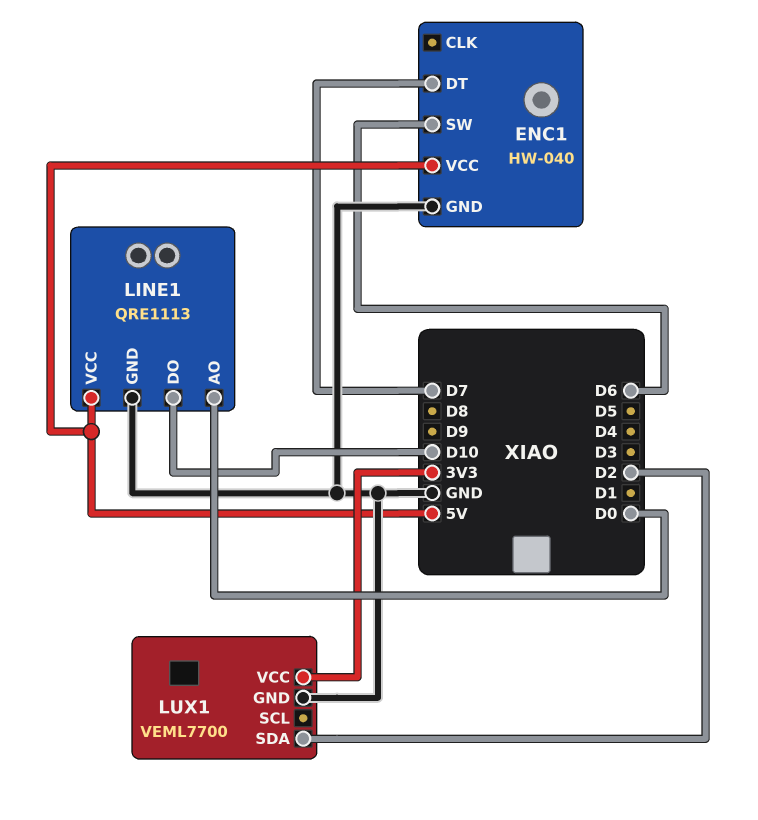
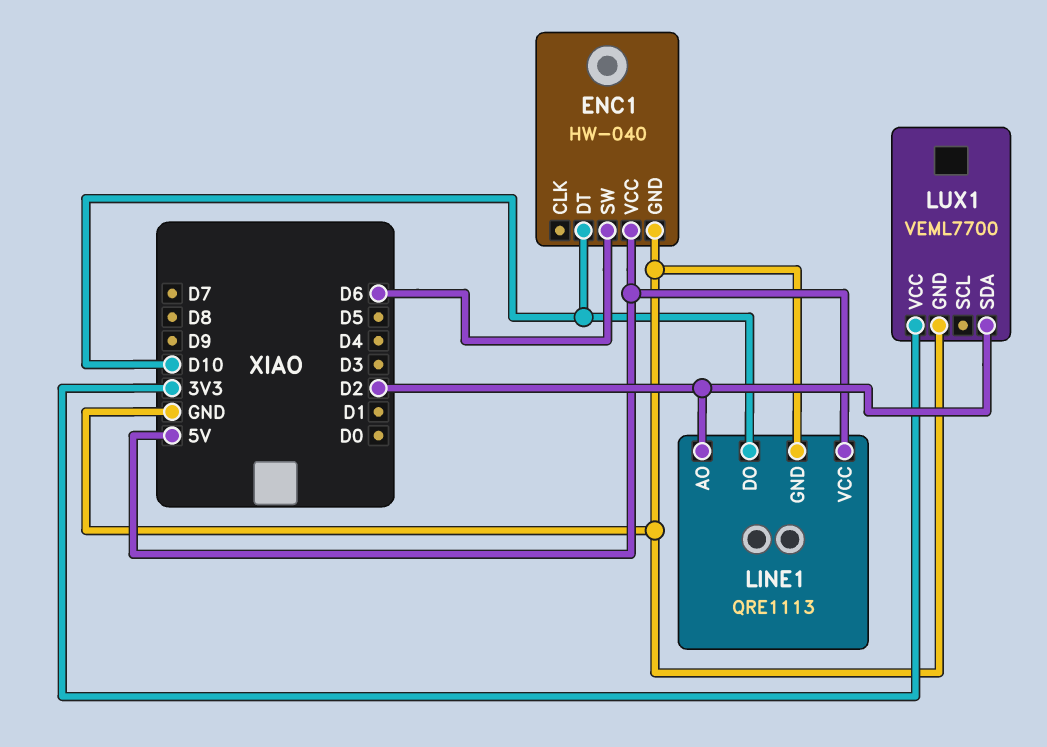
ENC1 pin DT: D7 -> D10
LINE1 pin AO: D0 -> D2

